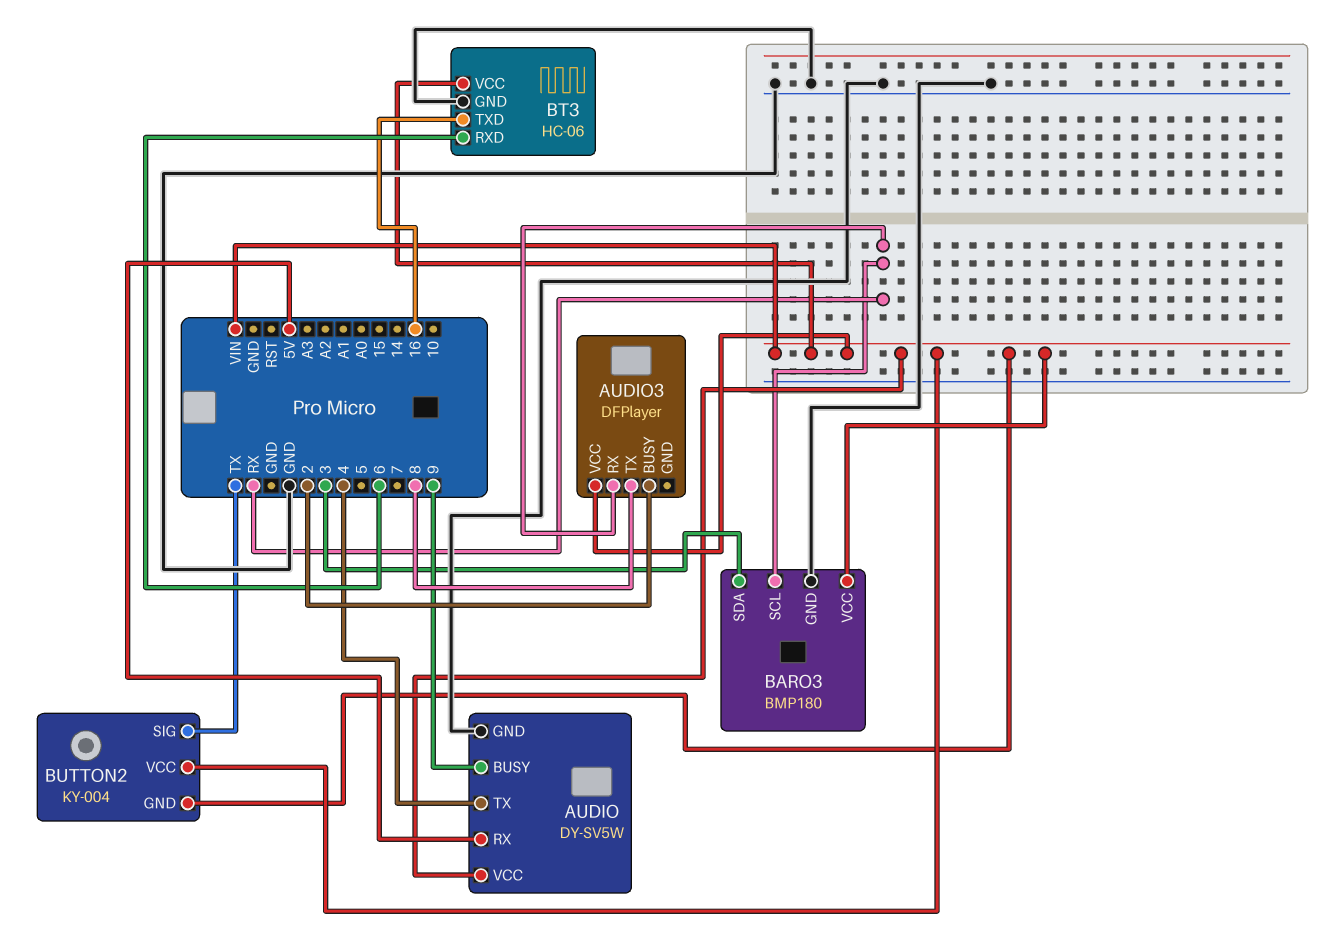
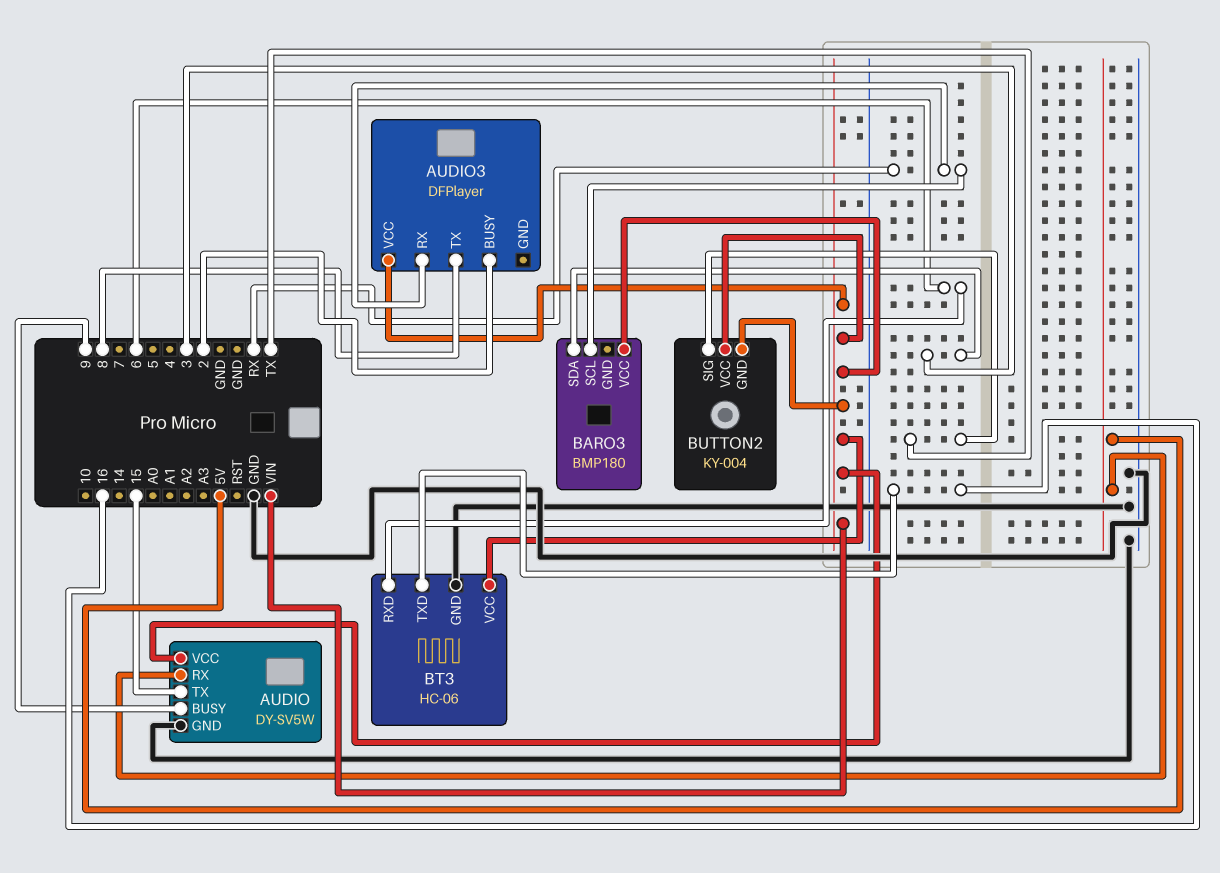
AUDIO pin TX: 4 -> 15
BARO3 pin GND: GND -> none

